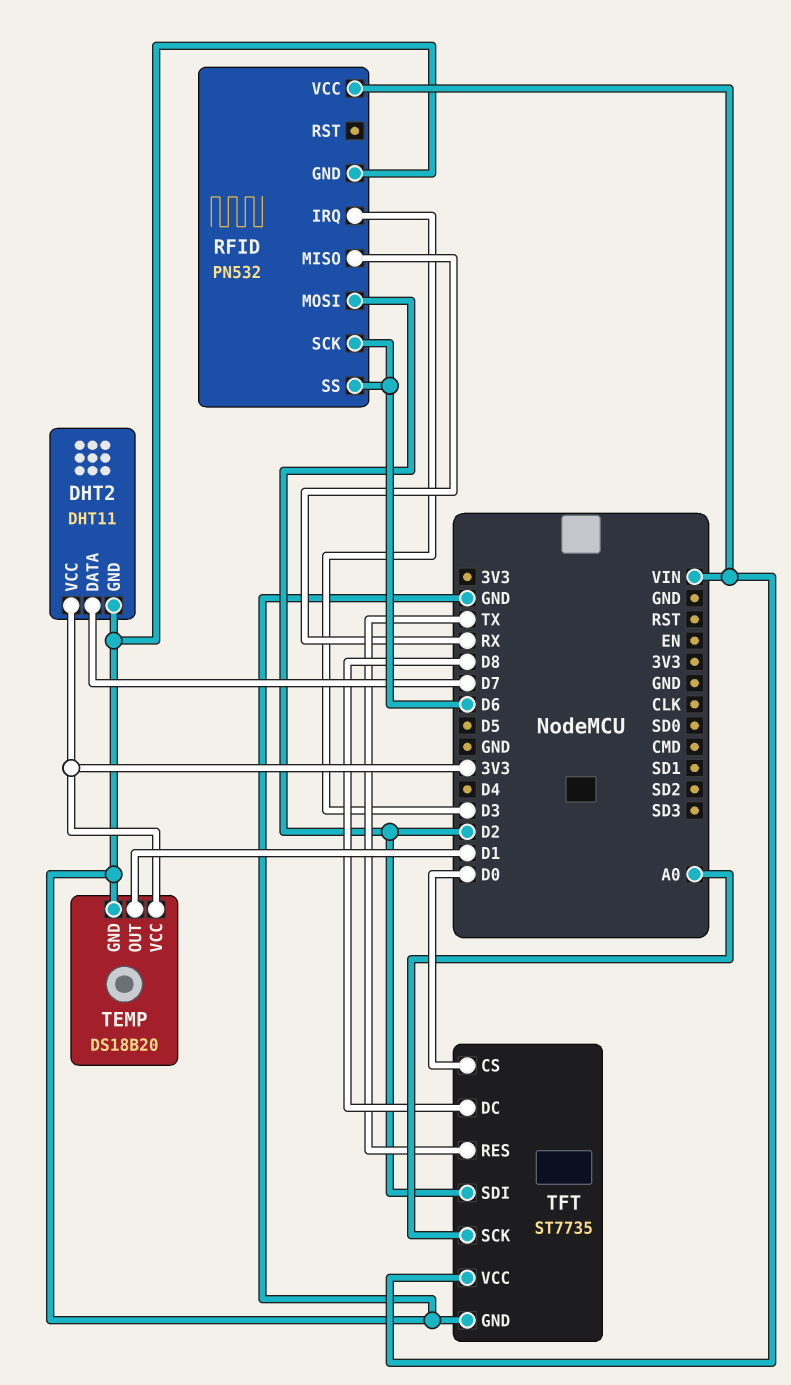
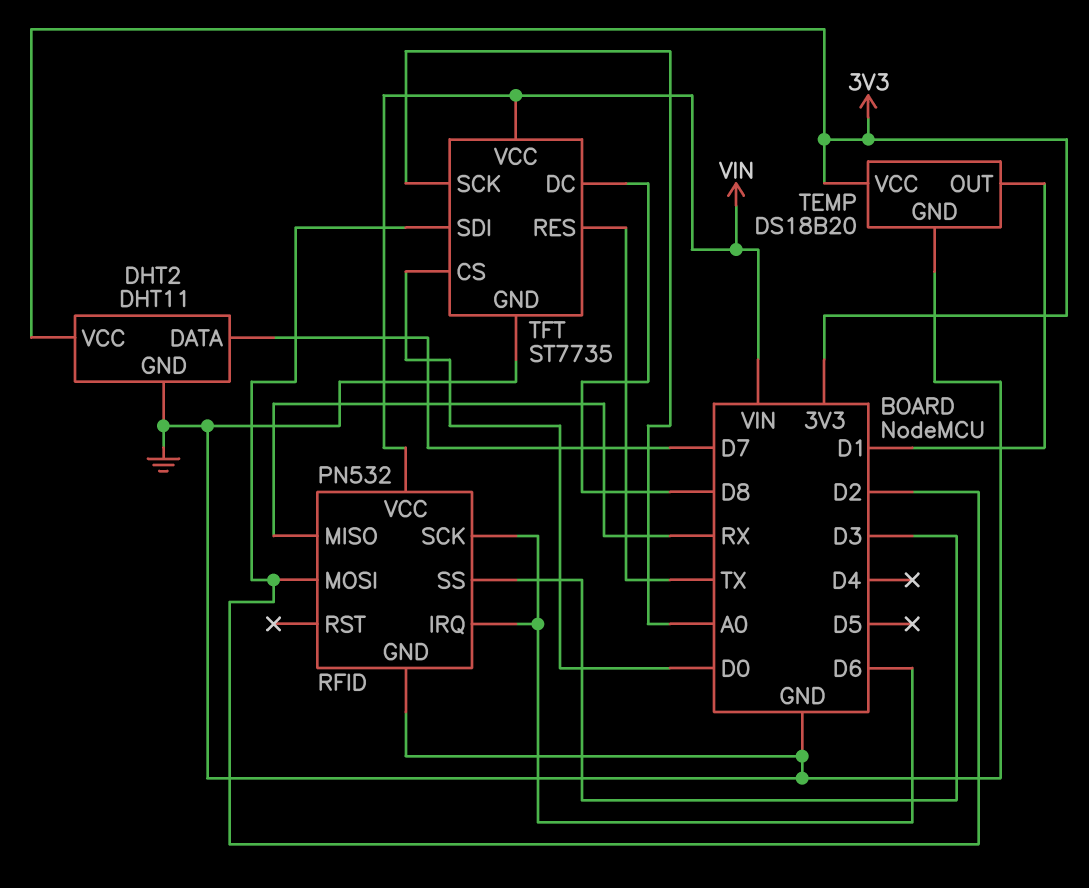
RFID pin IRQ: D3 -> D6
RFID pin SS: D6 -> D3

